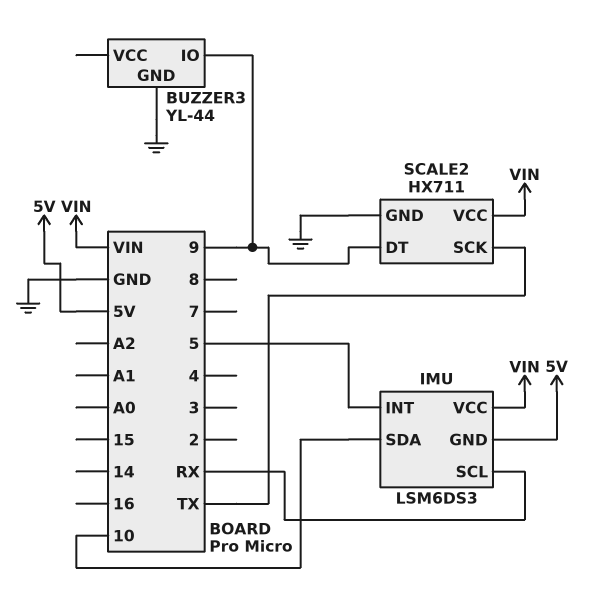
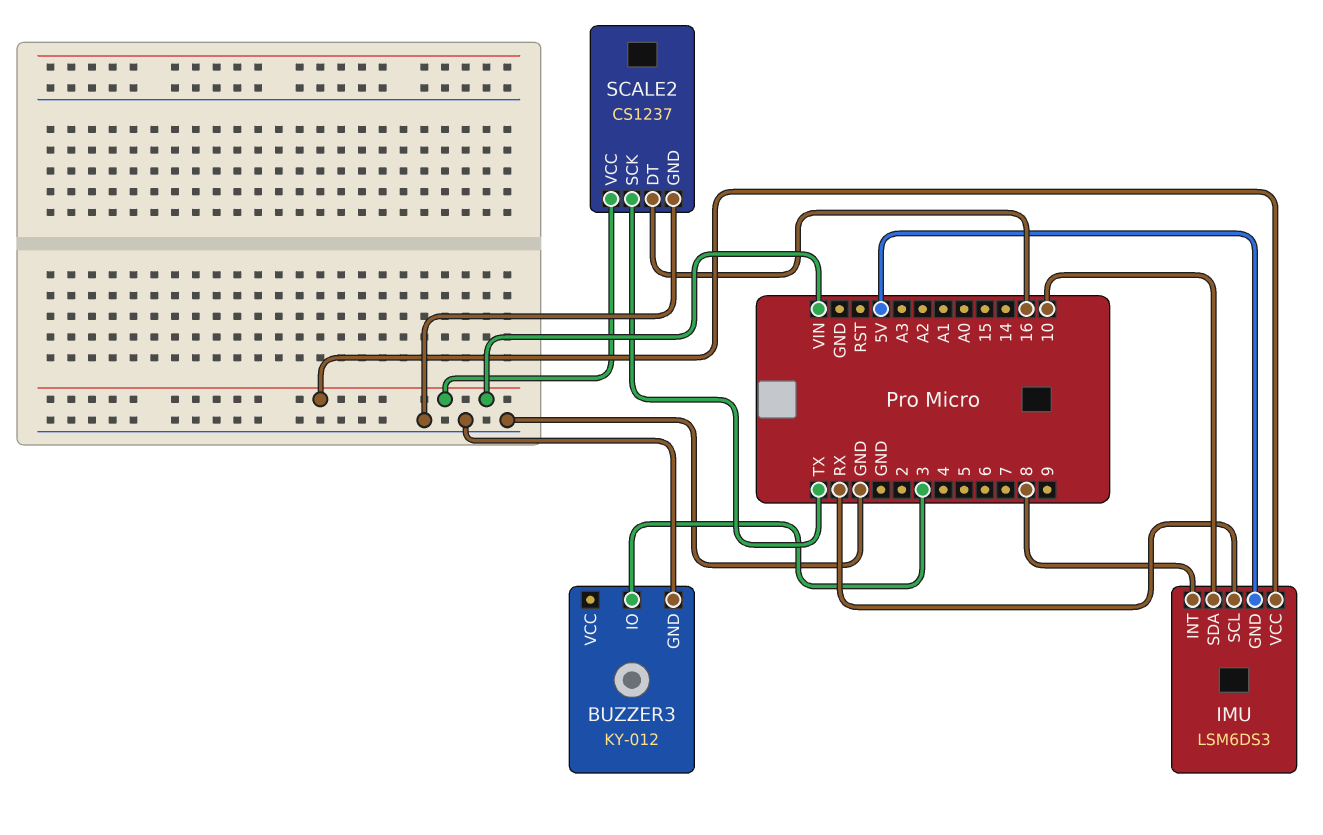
BUZZER3: YL-44 -> KY-012
BUZZER3 pin IO: 9 -> 3
IMU pin INT: 5 -> 8
SCALE2: HX711 -> CS1237
SCALE2 pin DT: 9 -> 16

